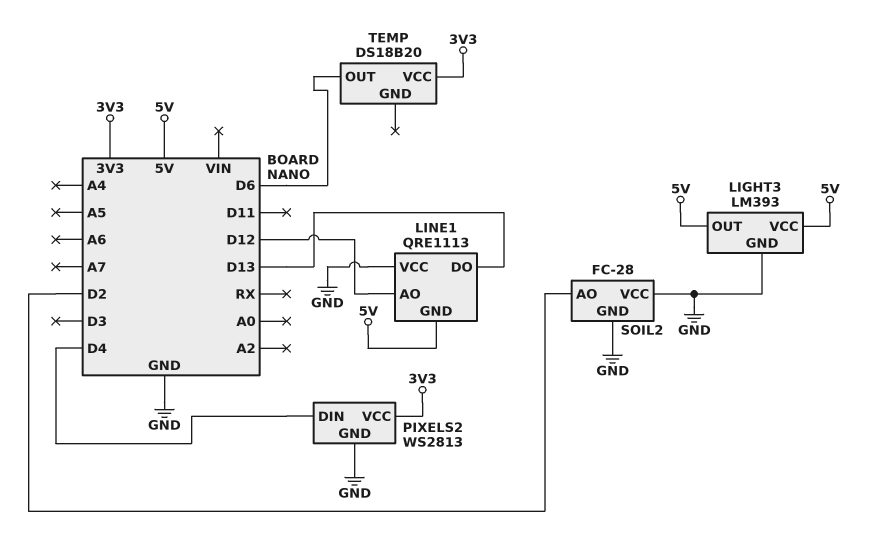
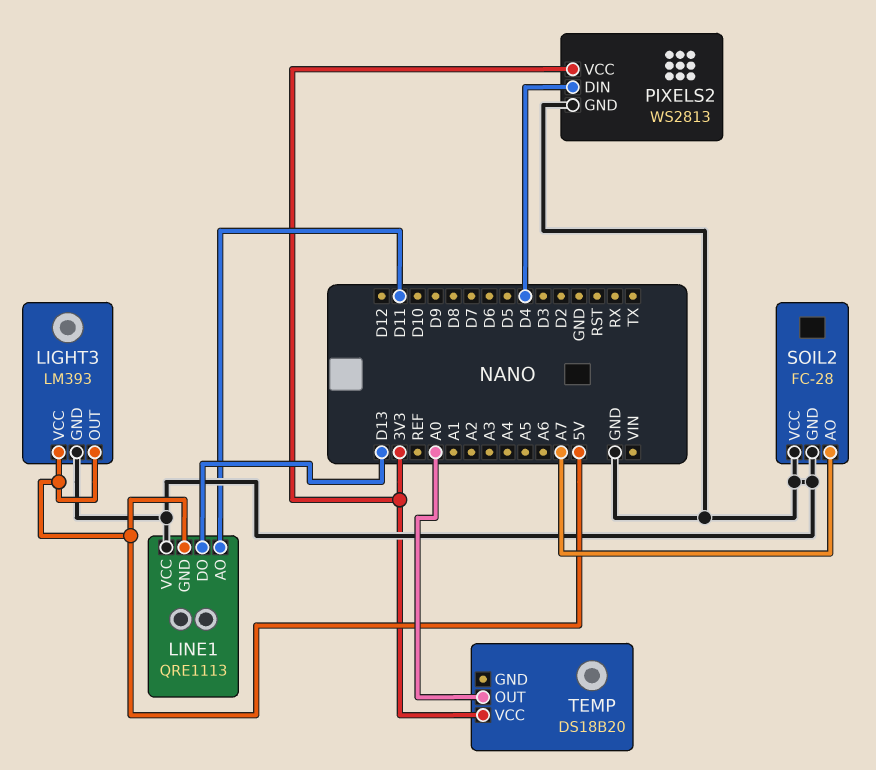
LINE1 pin AO: D12 -> D11
SOIL2 pin AO: D2 -> A7
TEMP pin OUT: D6 -> A0

